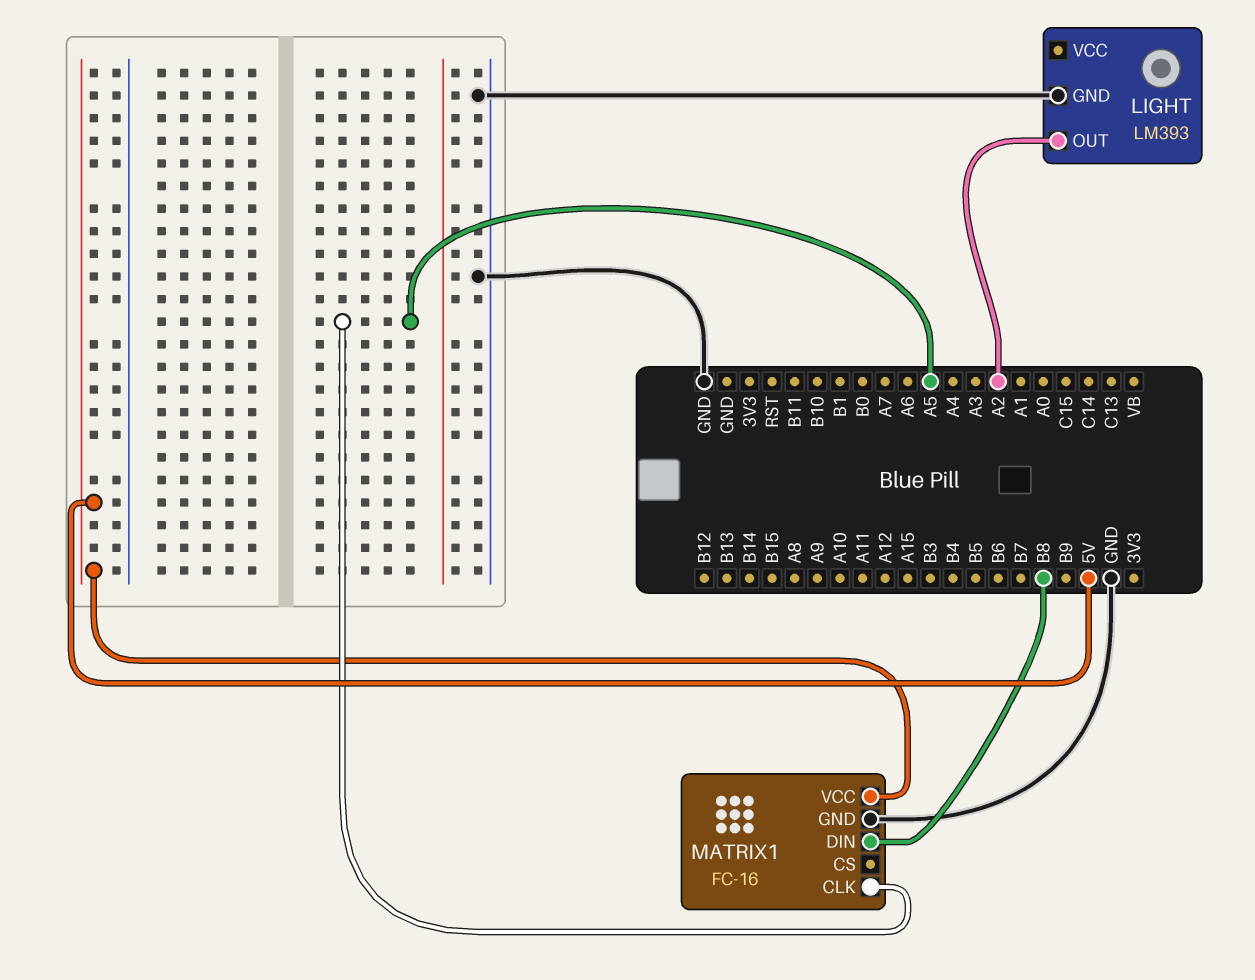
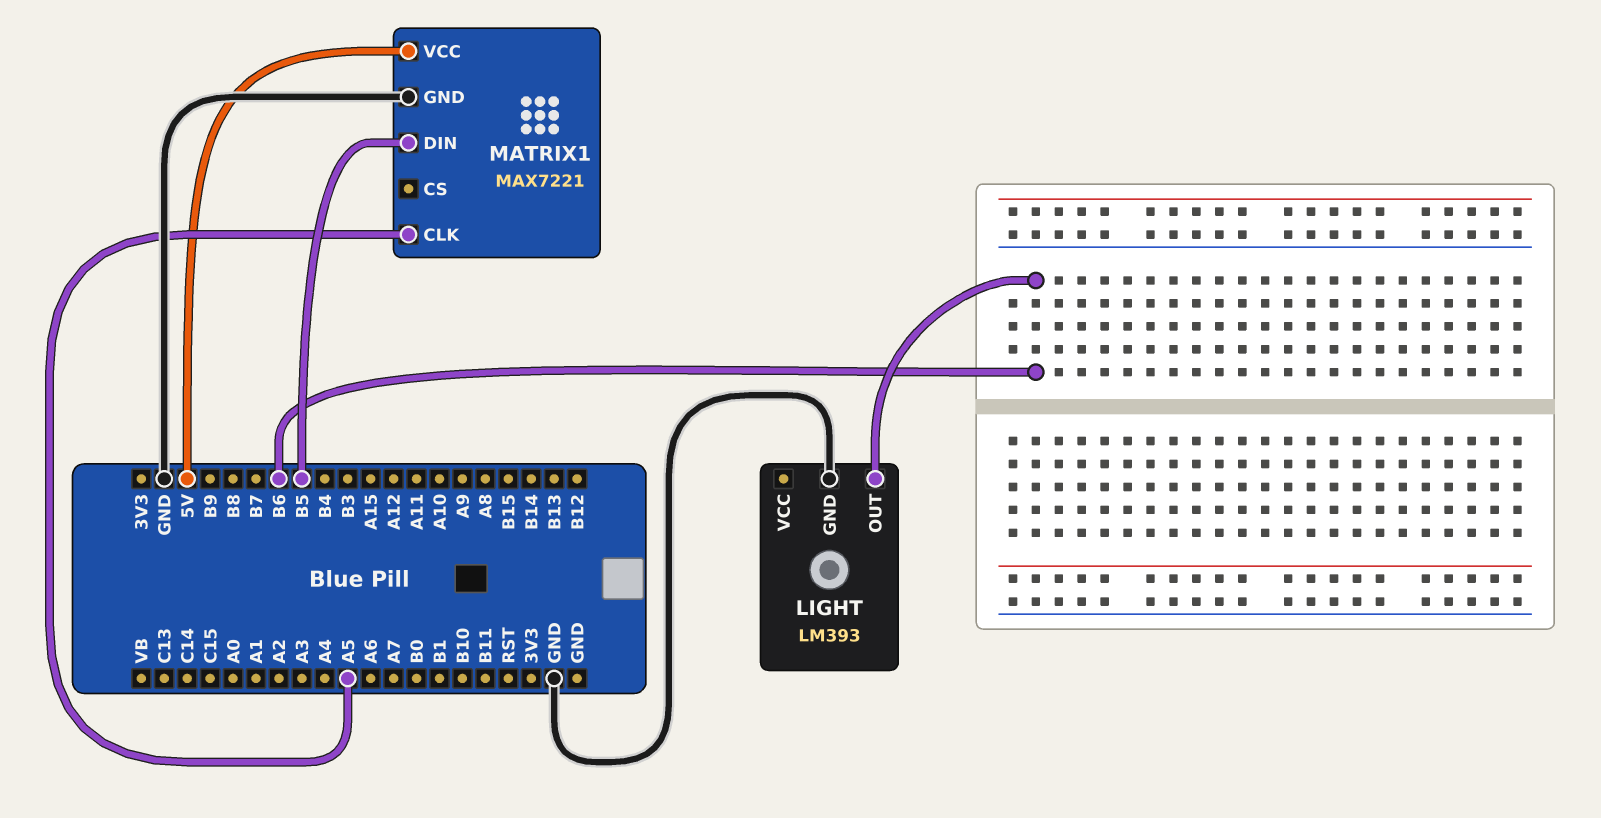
LIGHT pin OUT: A2 -> B6
MATRIX1: FC-16 -> MAX7221
MATRIX1 pin DIN: B8 -> B5

